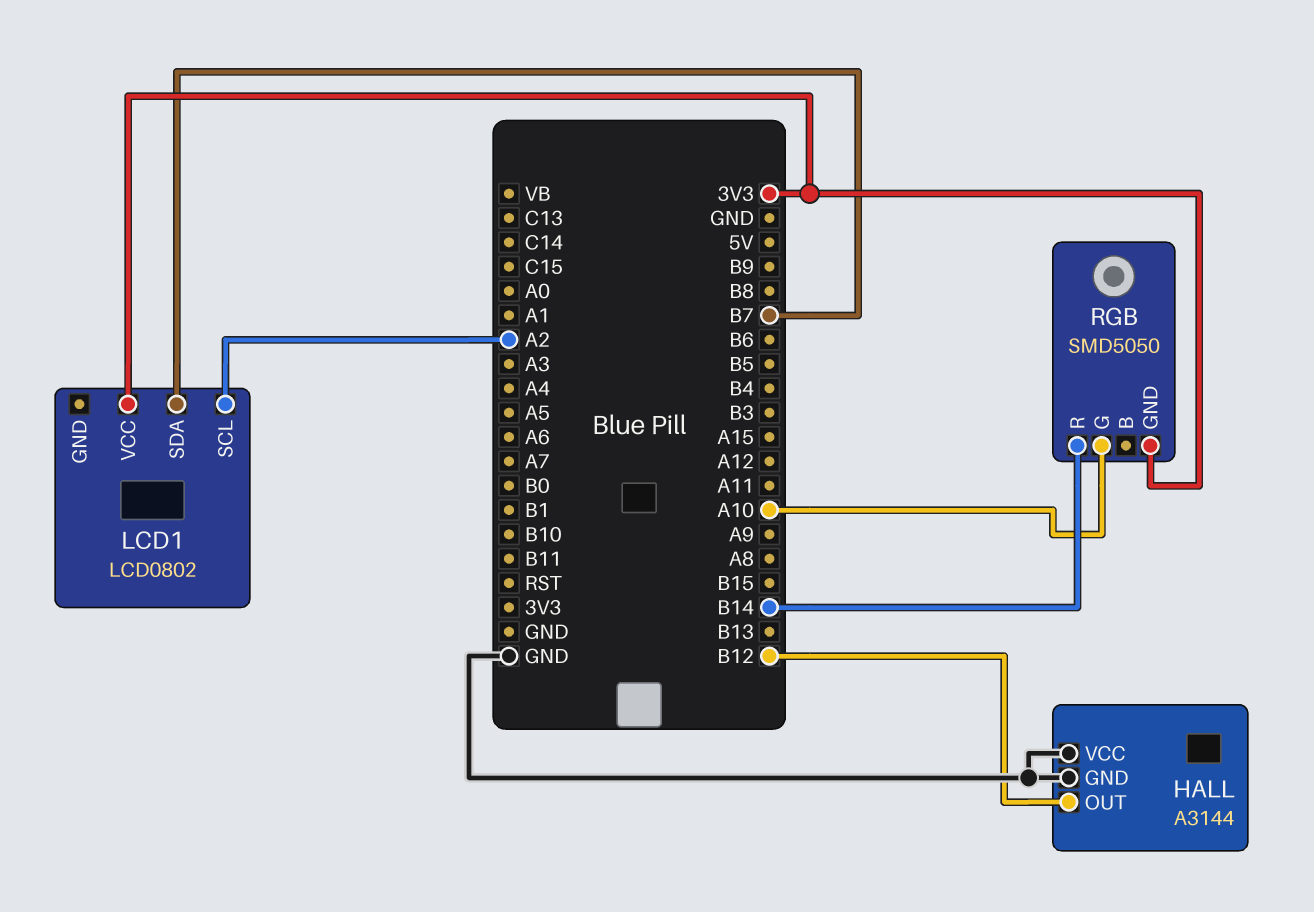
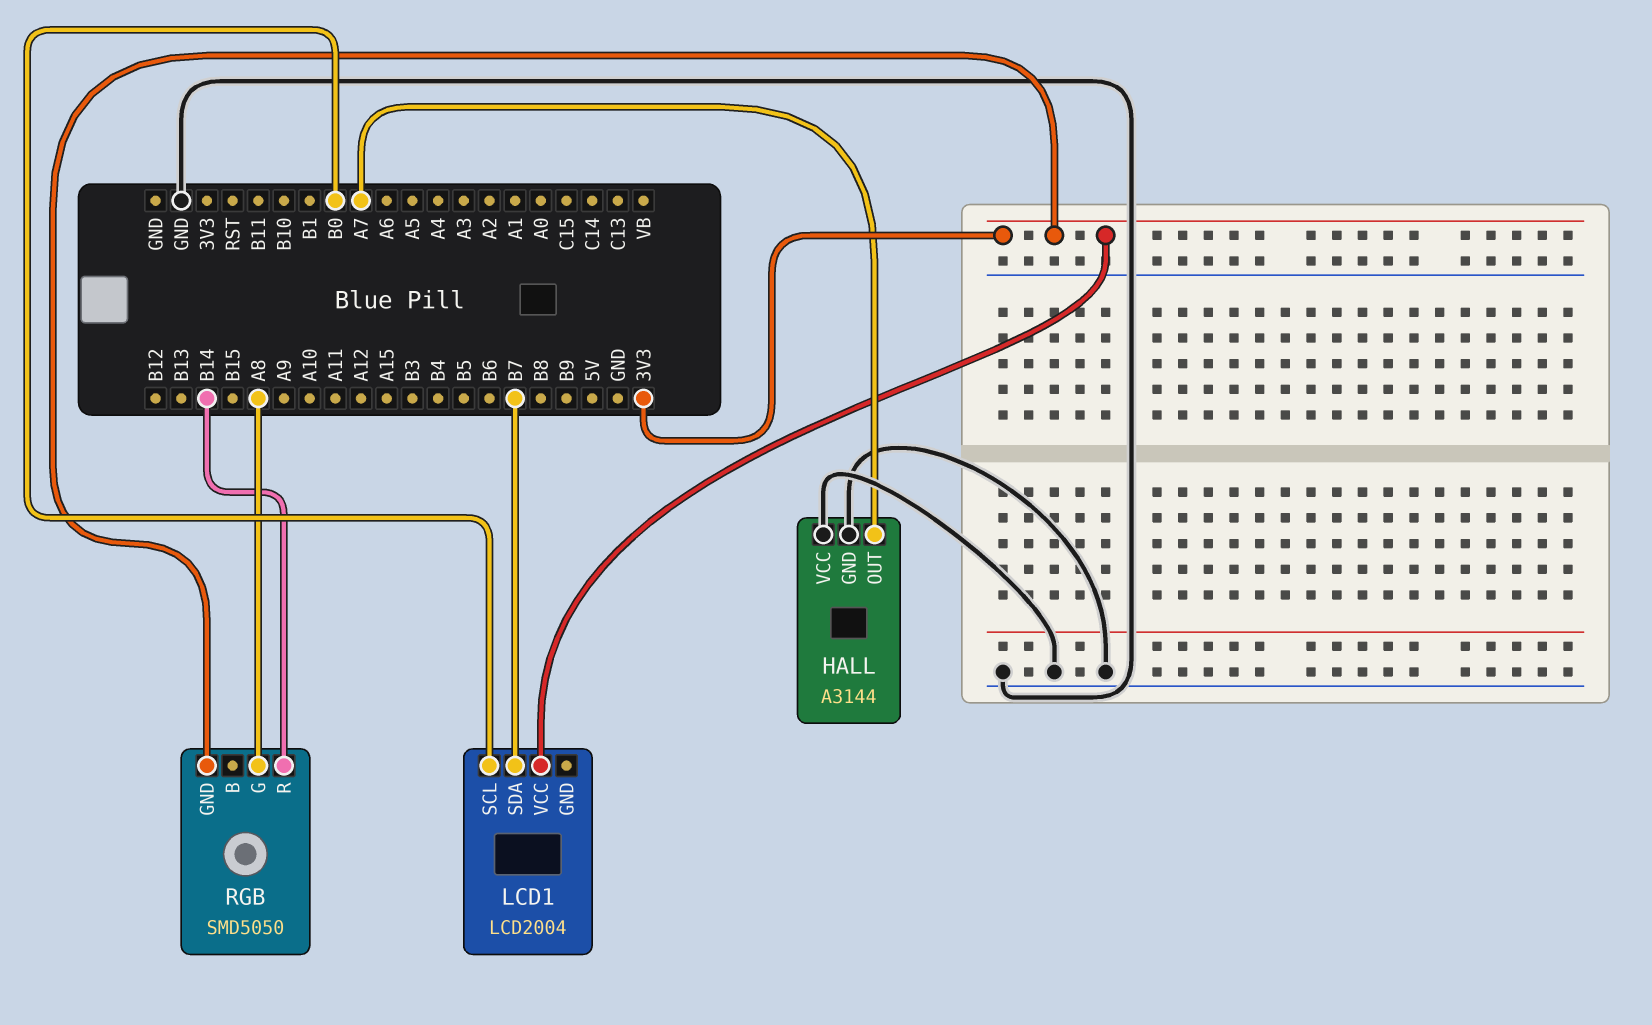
HALL pin OUT: B12 -> A7
LCD1: LCD0802 -> LCD2004
LCD1 pin SCL: A2 -> B0
RGB pin G: A10 -> A8

